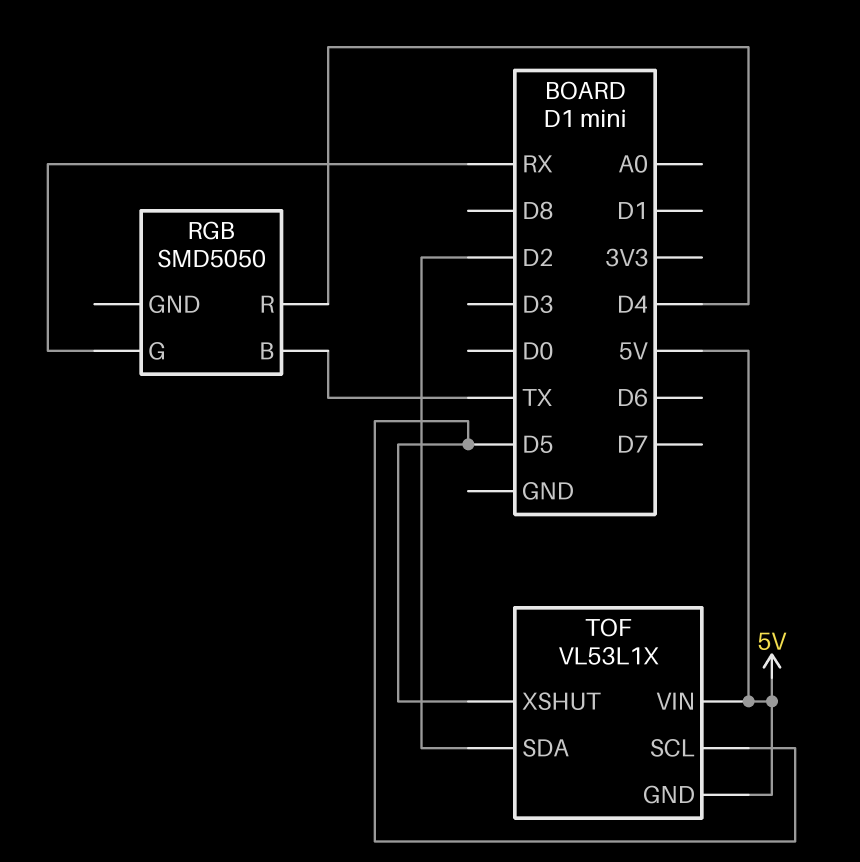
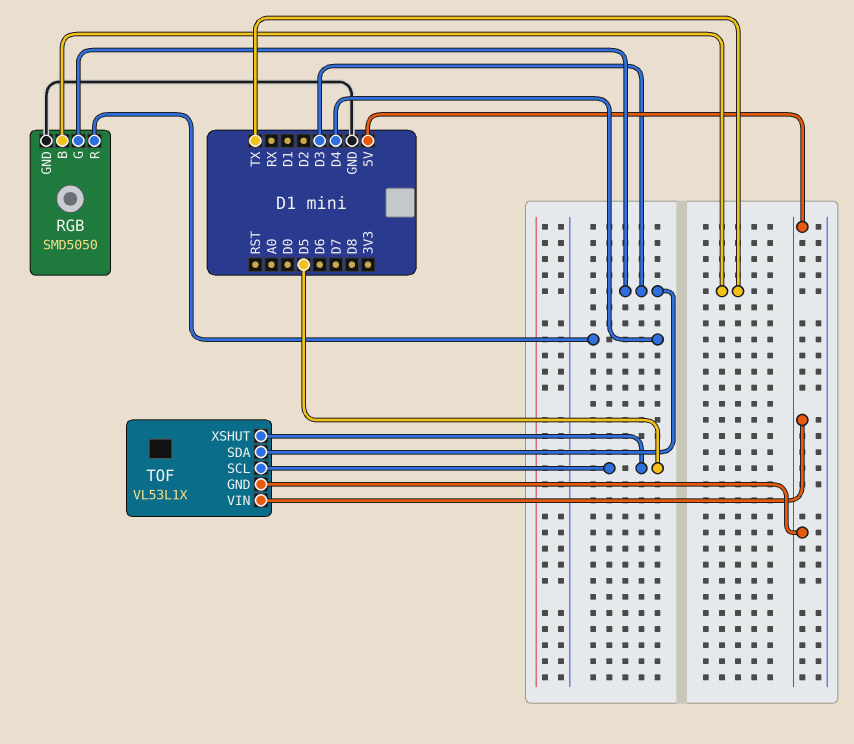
RGB pin G: RX -> D3
RGB pin GND: none -> GND
TOF pin SDA: D2 -> D3

